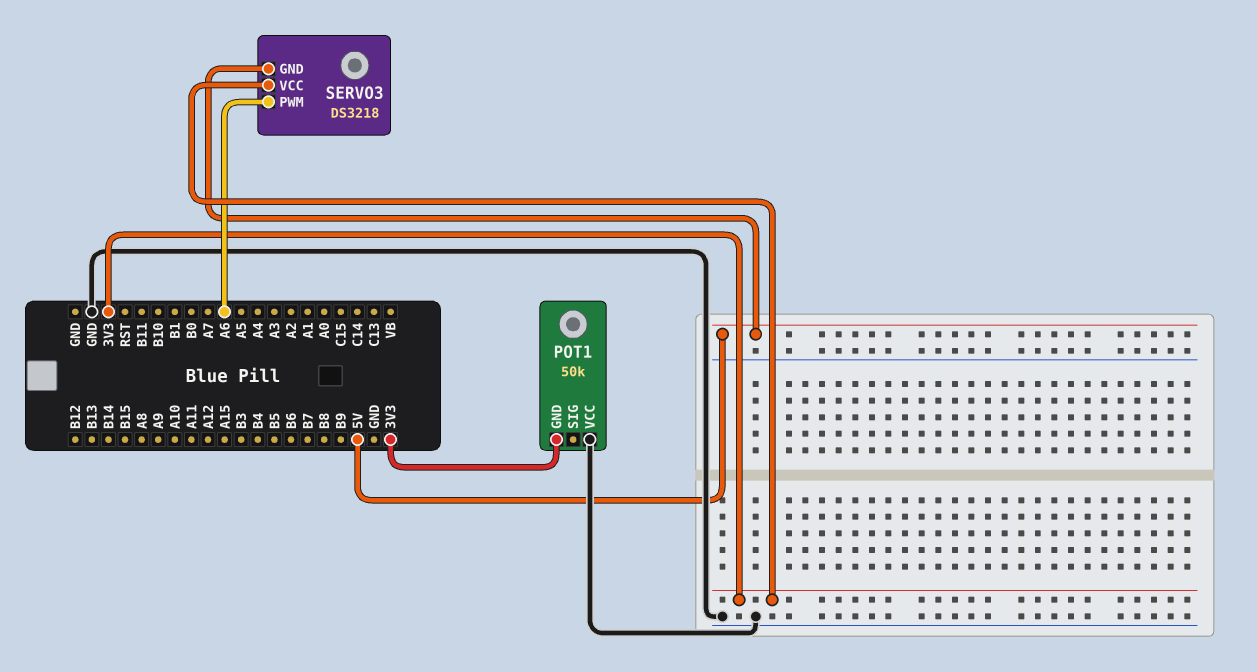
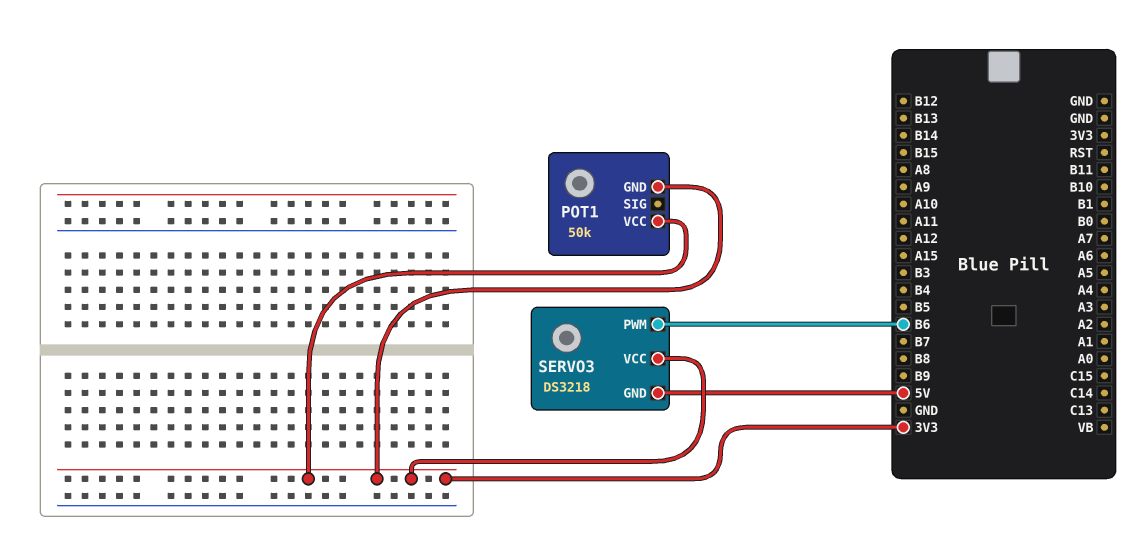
POT1 pin VCC: GND -> 3V3
SERVO3 pin PWM: A6 -> B6

